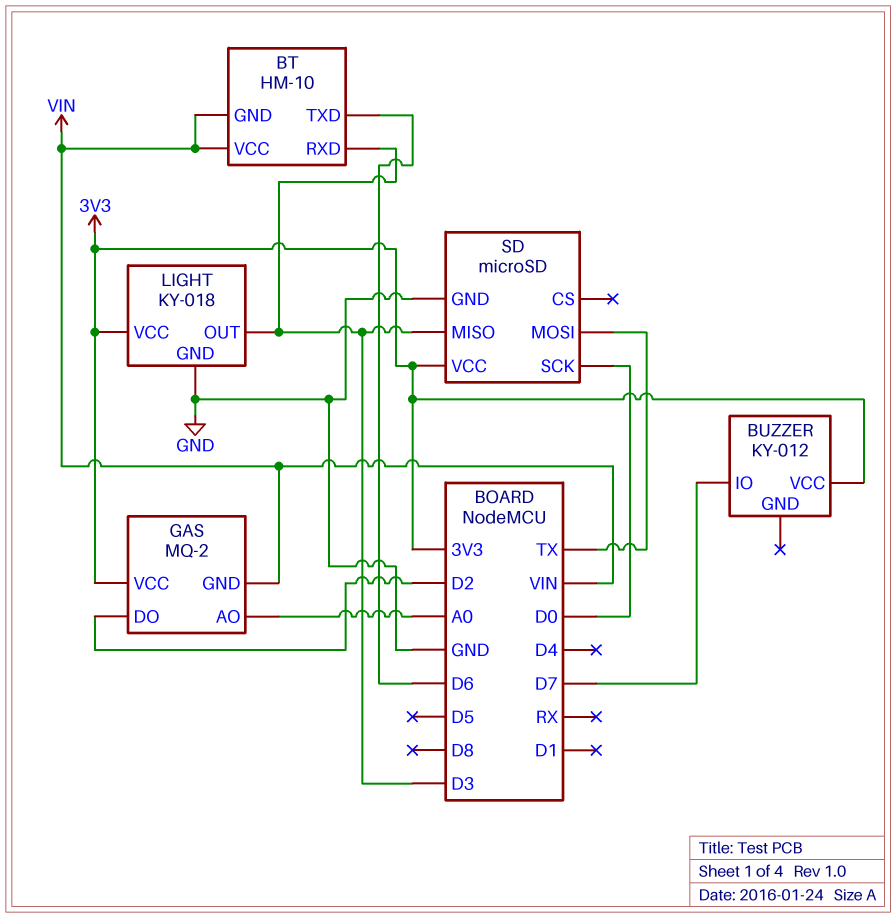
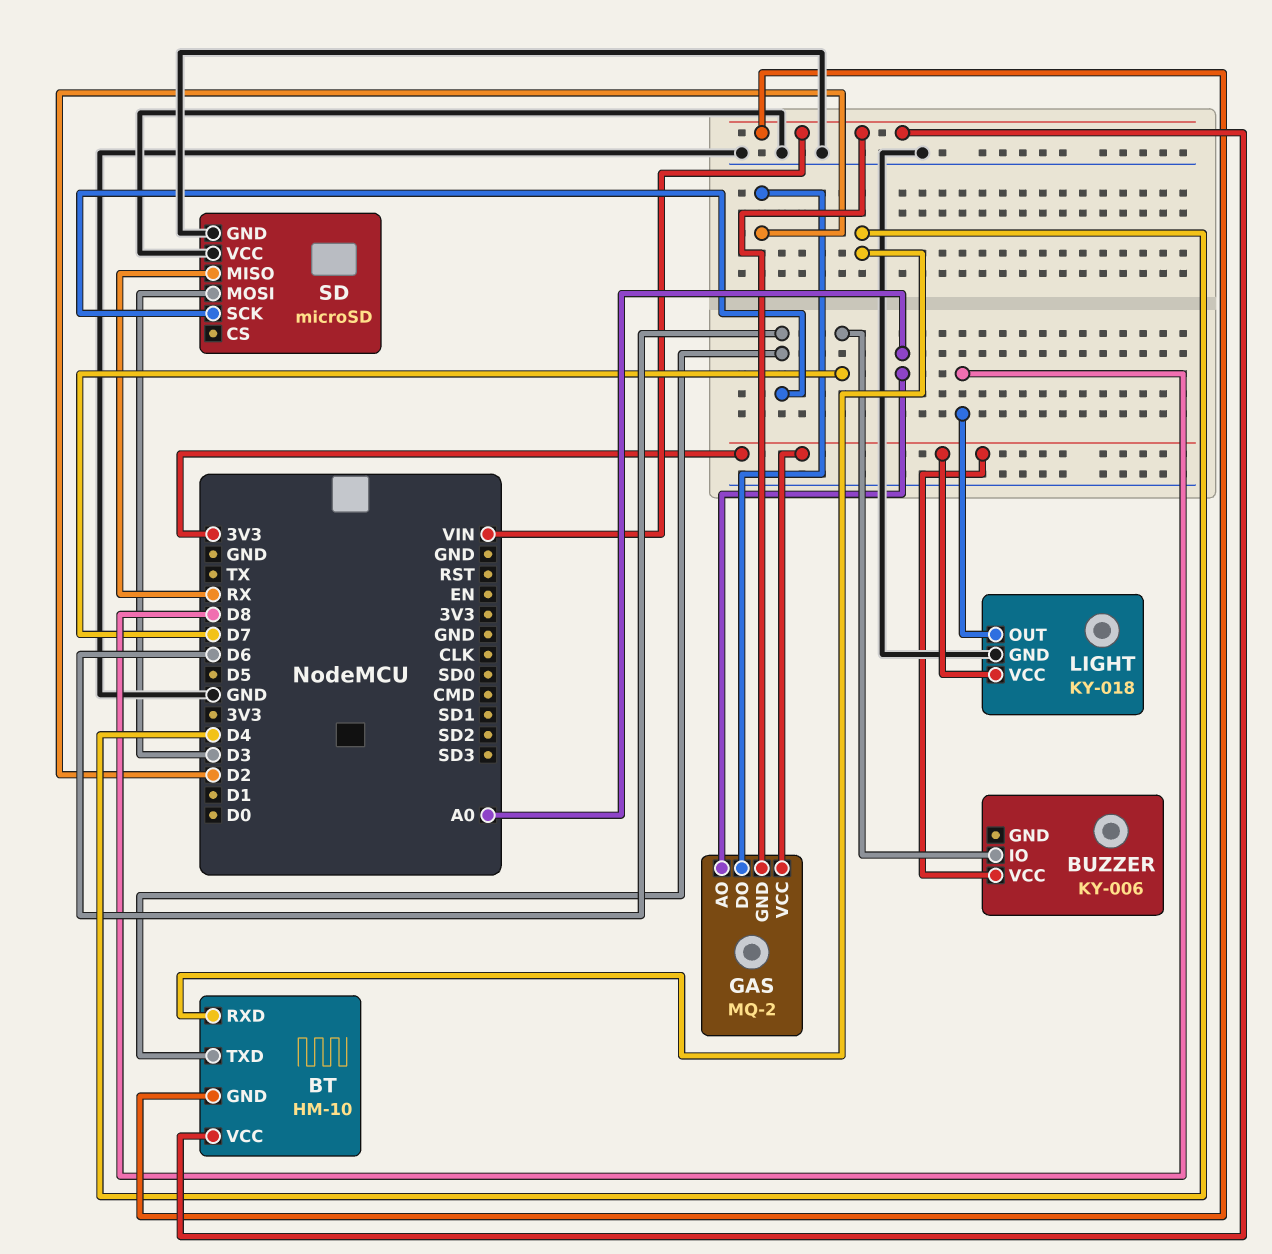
BT pin RXD: D3 -> D4
BUZZER: KY-012 -> KY-006
LIGHT pin OUT: D3 -> D8
SD pin MISO: D3 -> RX
SD pin MOSI: TX -> D3
SD pin SCK: D0 -> D6
SD pin VCC: 3V3 -> GND

